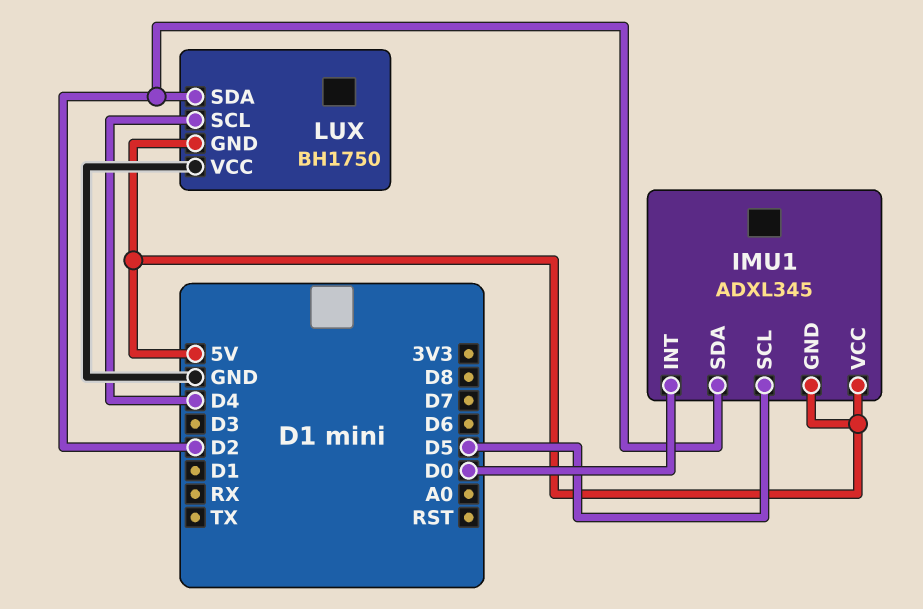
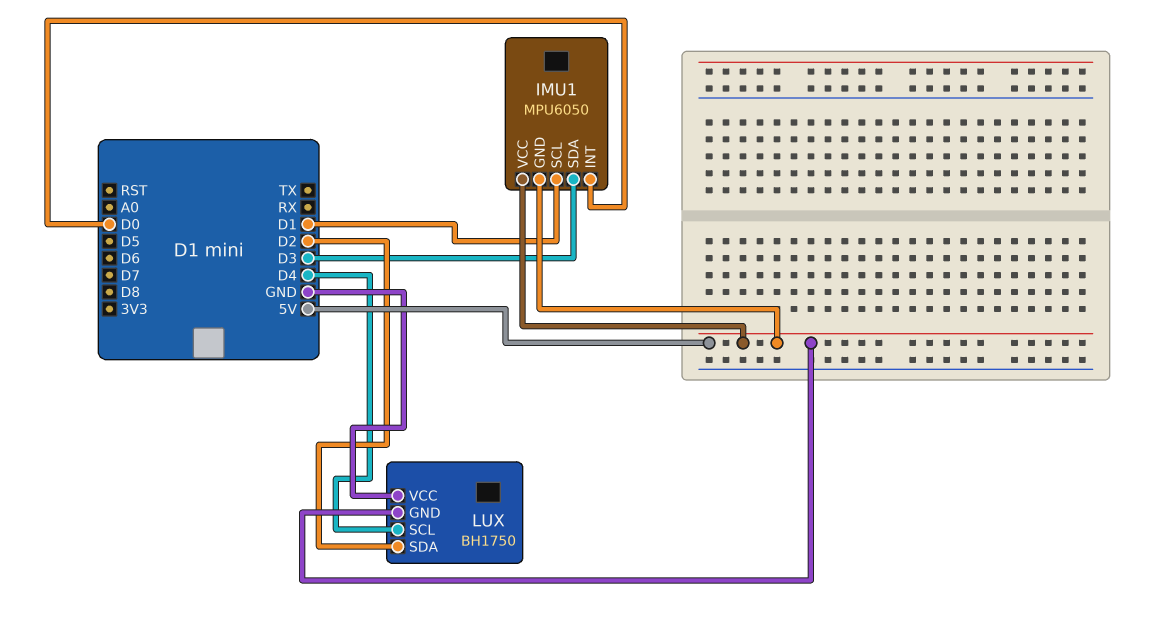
IMU1: ADXL345 -> MPU6050
IMU1 pin SCL: D5 -> D1
IMU1 pin SDA: D2 -> D3

